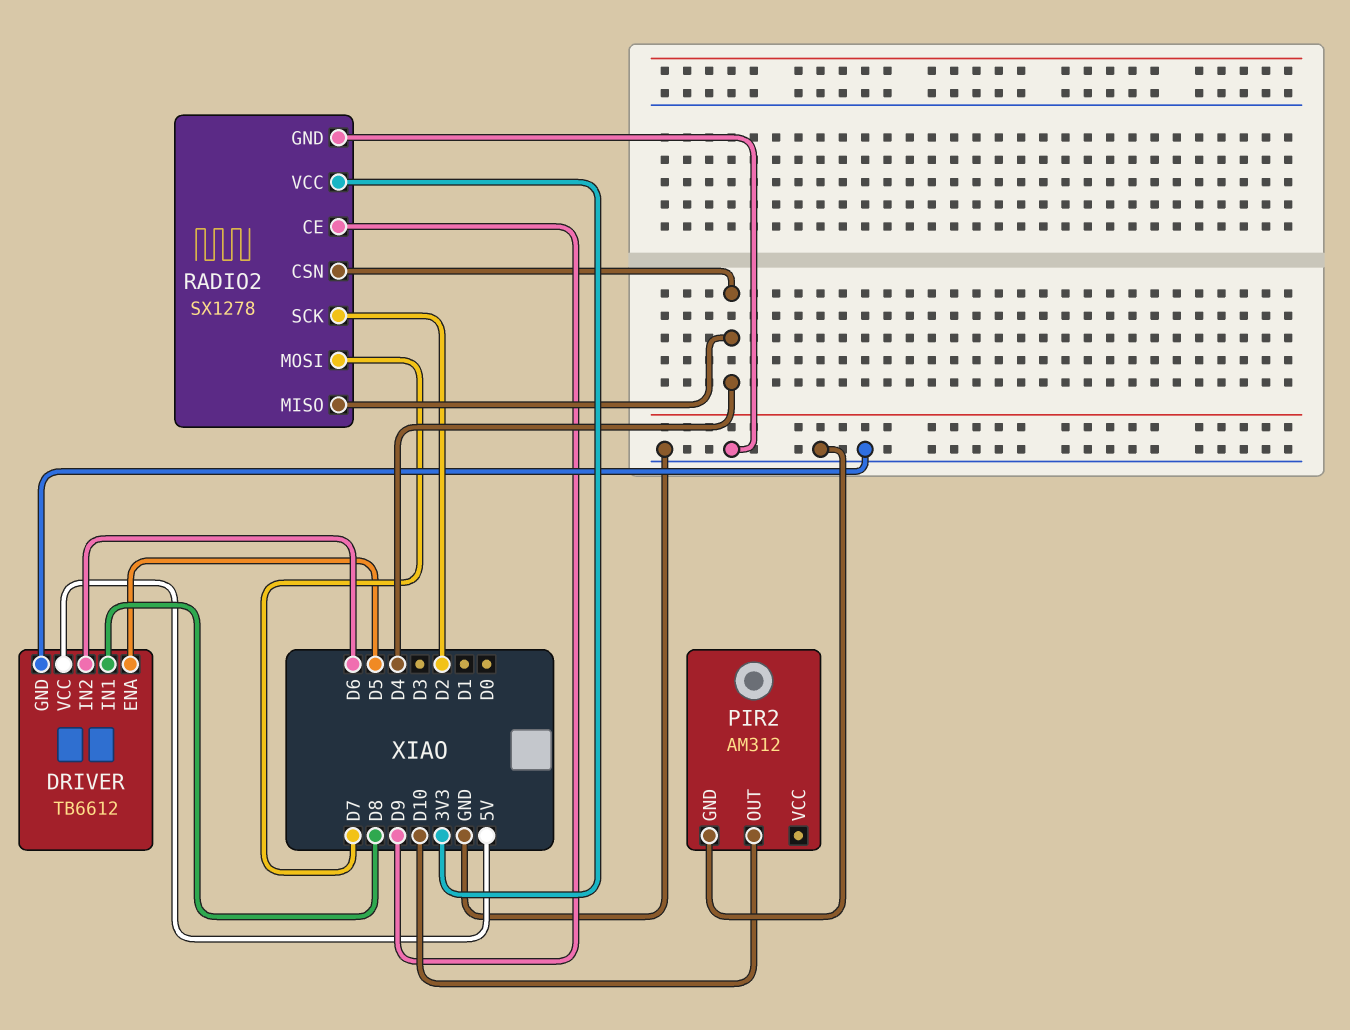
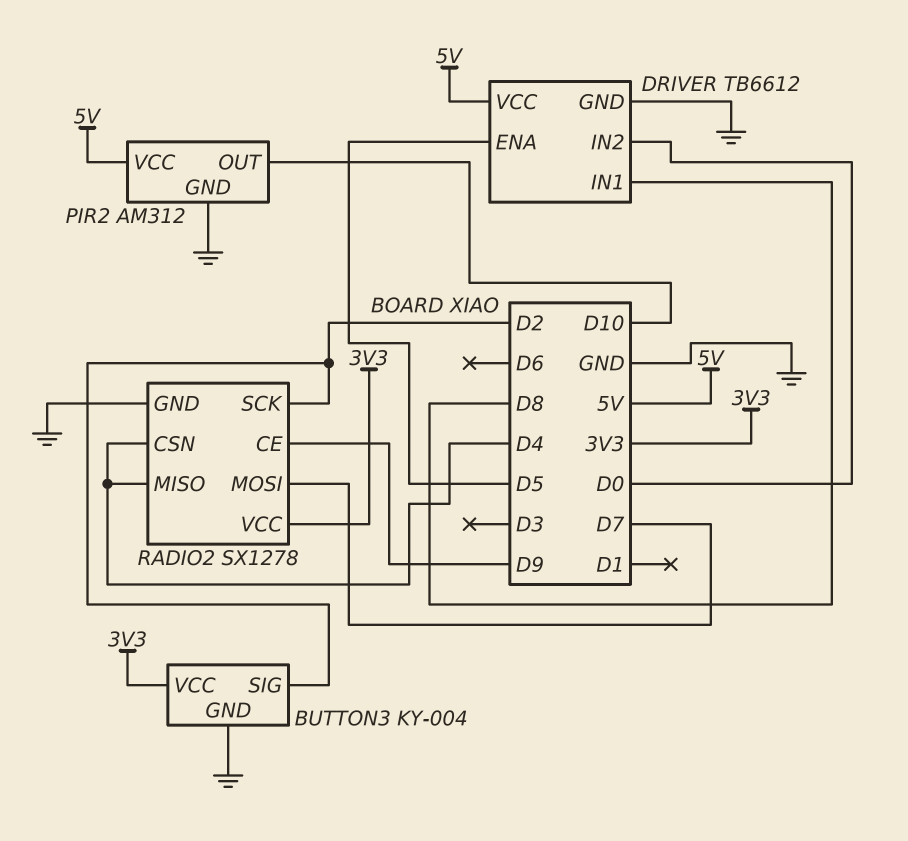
BUTTON3: none -> KY-004
BUTTON3 pin GND: none -> GND
BUTTON3 pin SIG: none -> D2
BUTTON3 pin VCC: none -> 3V3
DRIVER pin IN2: D6 -> D0
PIR2 pin VCC: none -> 5V

